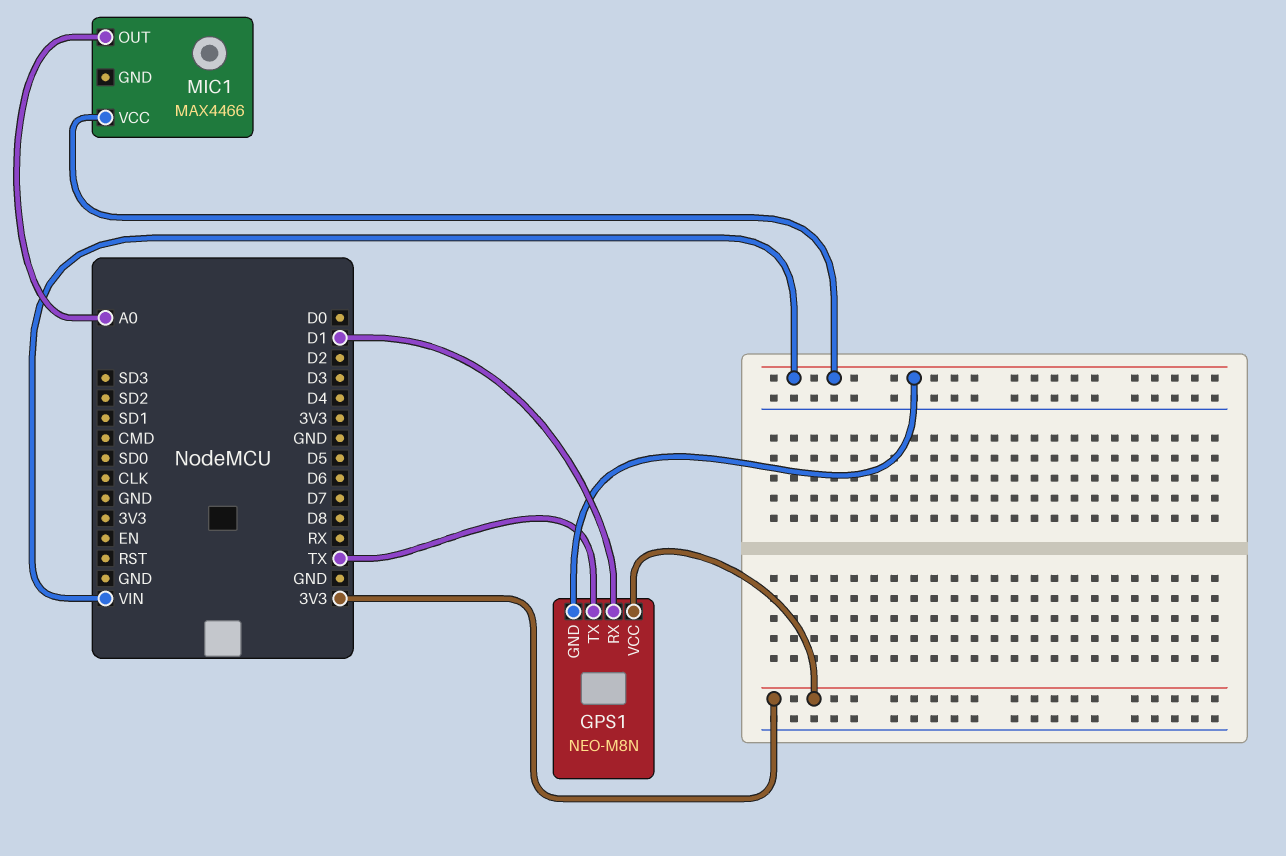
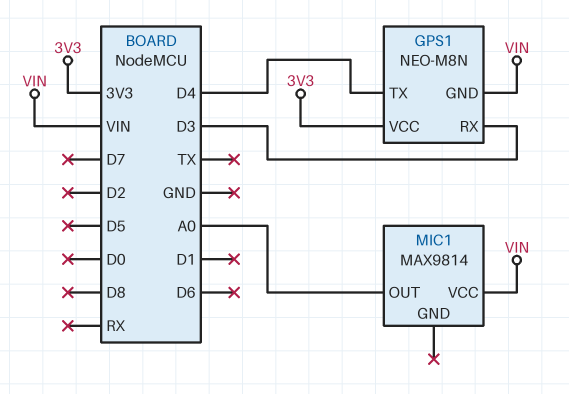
GPS1 pin RX: D1 -> D3
GPS1 pin TX: TX -> D4
MIC1: MAX4466 -> MAX9814

